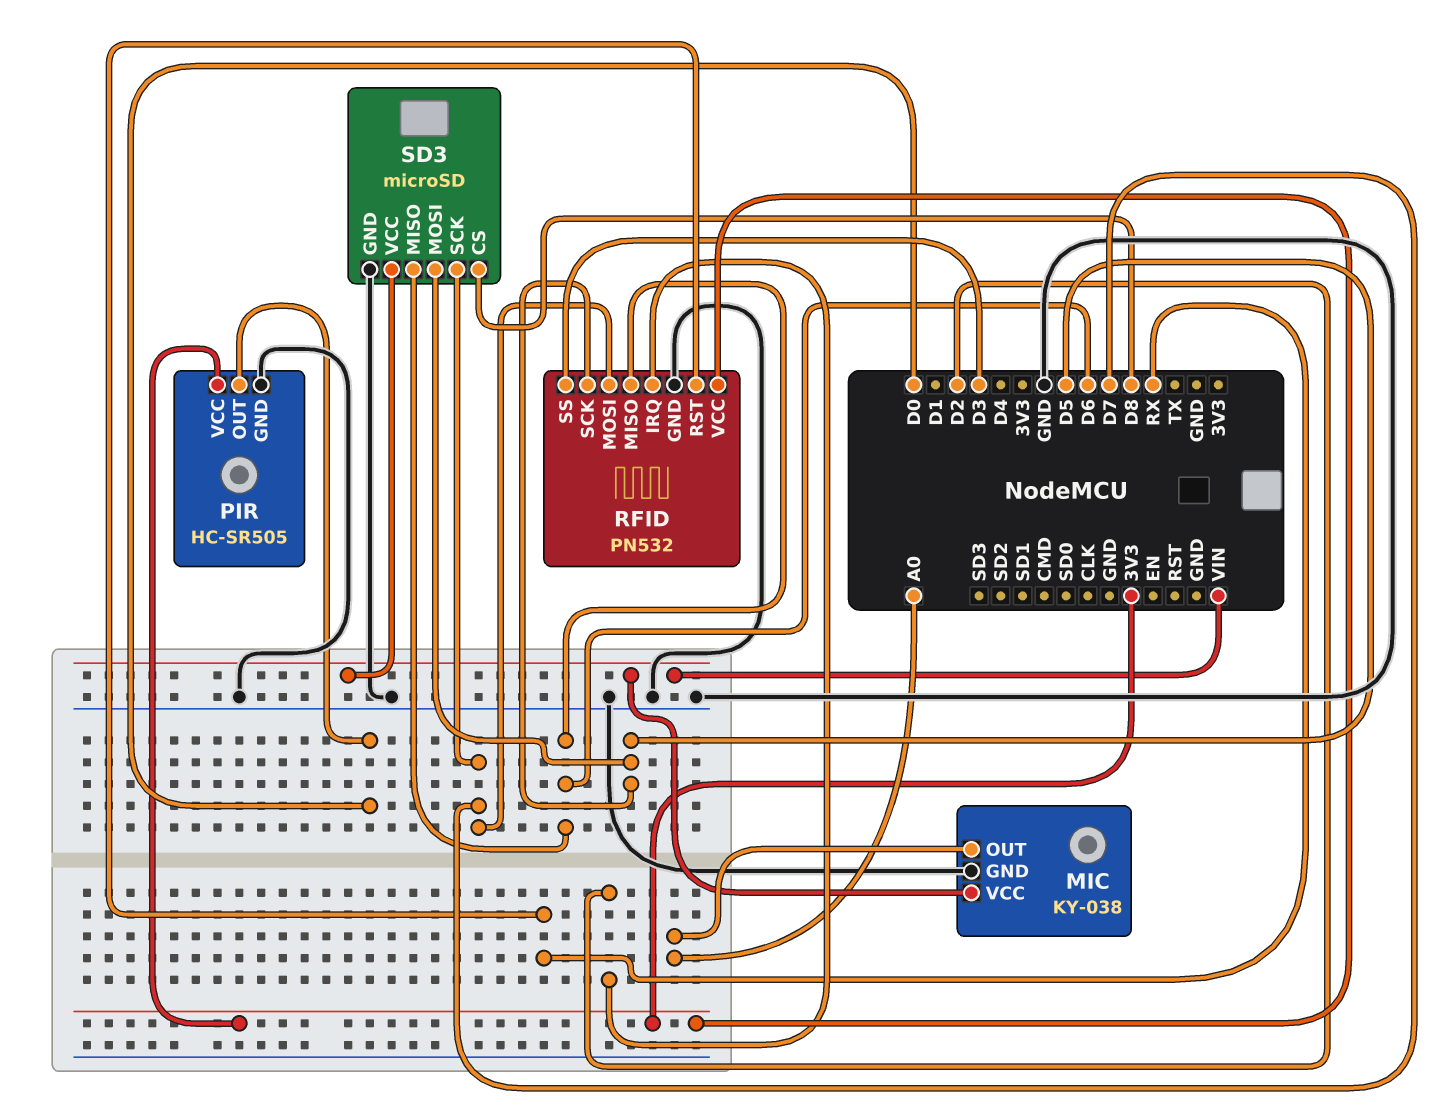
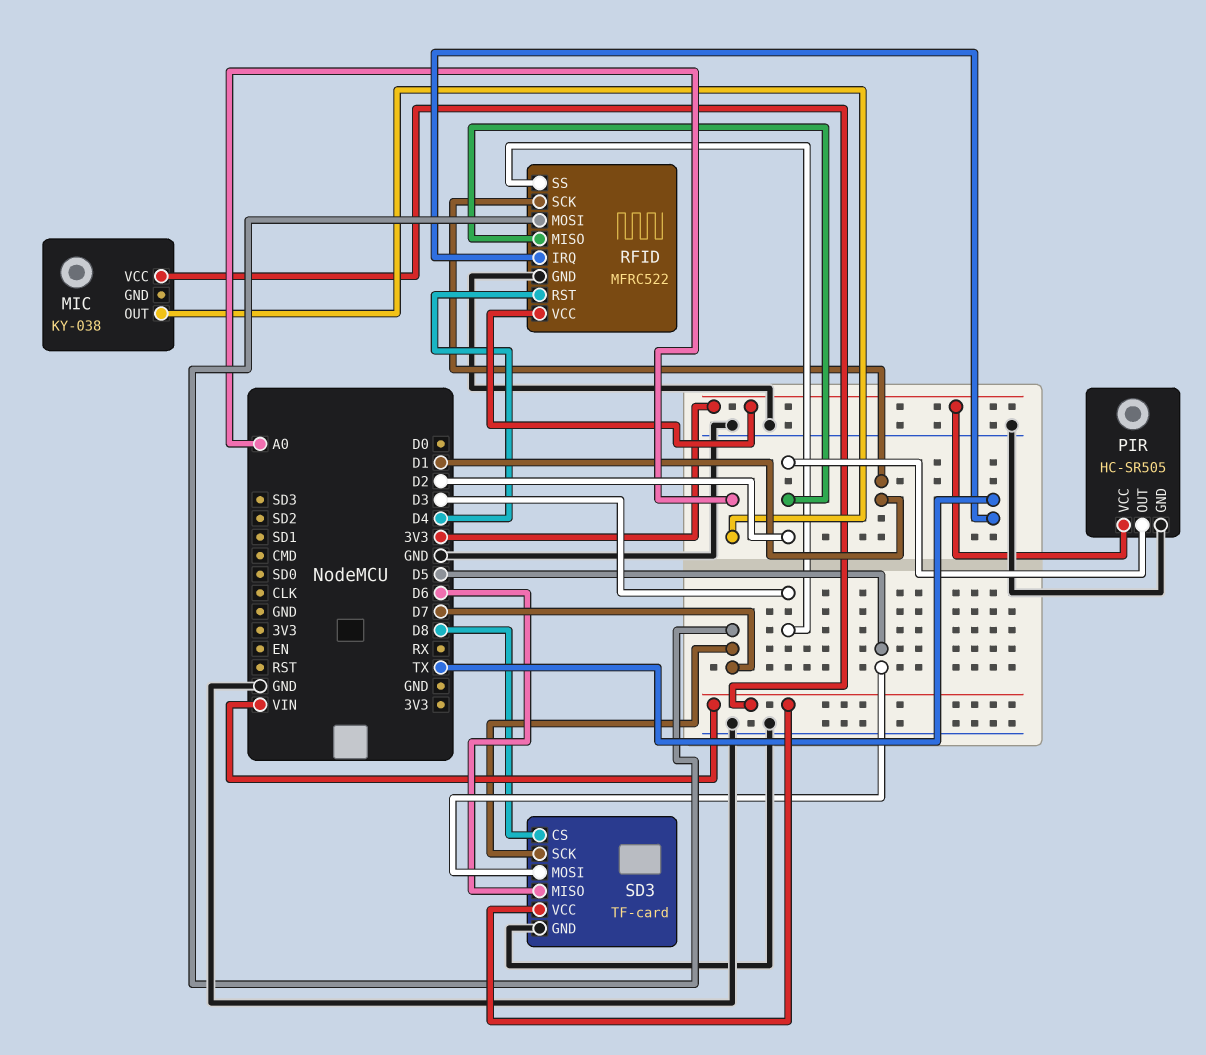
MIC pin GND: GND -> none
PIR pin OUT: D0 -> D2
RFID: PN532 -> MFRC522
RFID pin IRQ: D2 -> TX
RFID pin MISO: D6 -> D2
RFID pin RST: RX -> D4
RFID pin SCK: D5 -> D1
SD3: microSD -> TF-card

